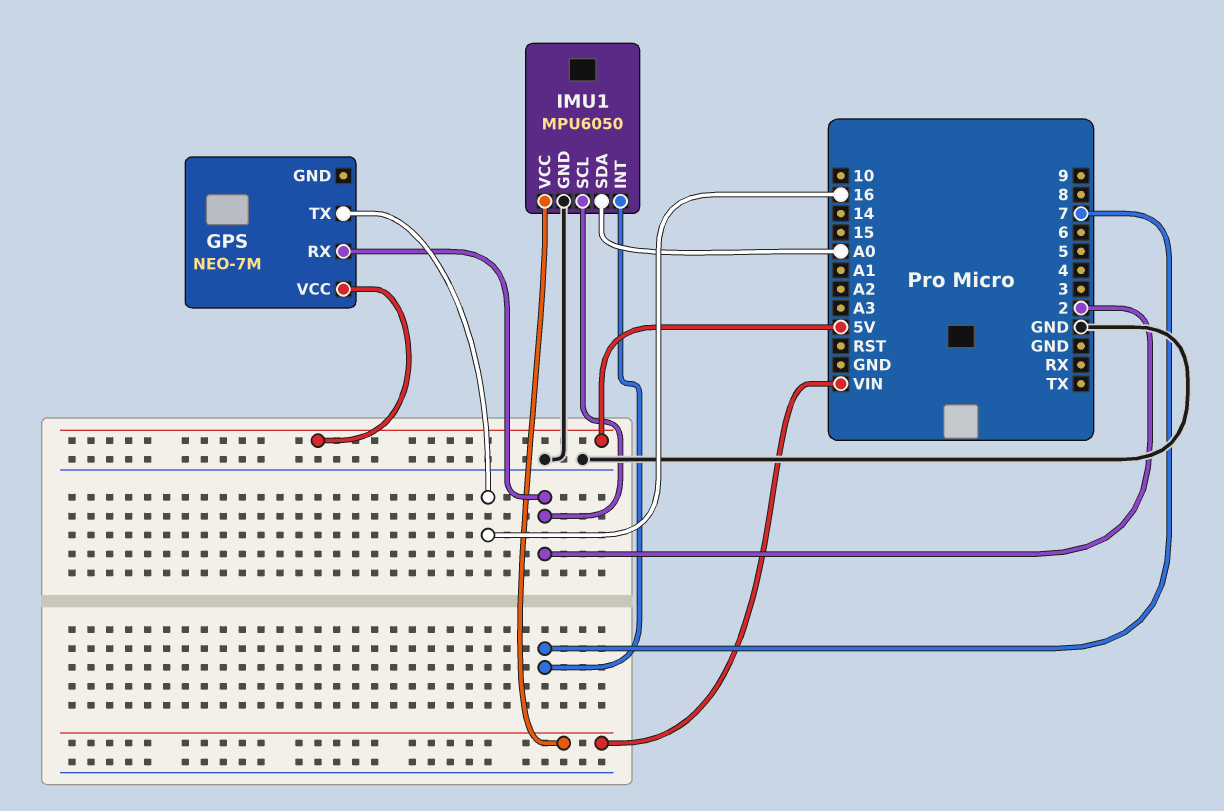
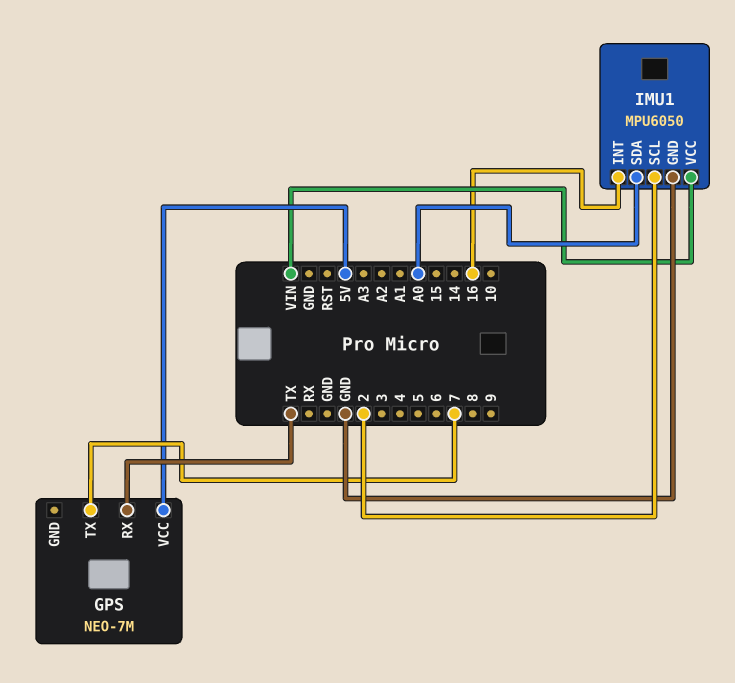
GPS pin RX: 2 -> TX
GPS pin TX: 16 -> 7
IMU1 pin INT: 7 -> 16

